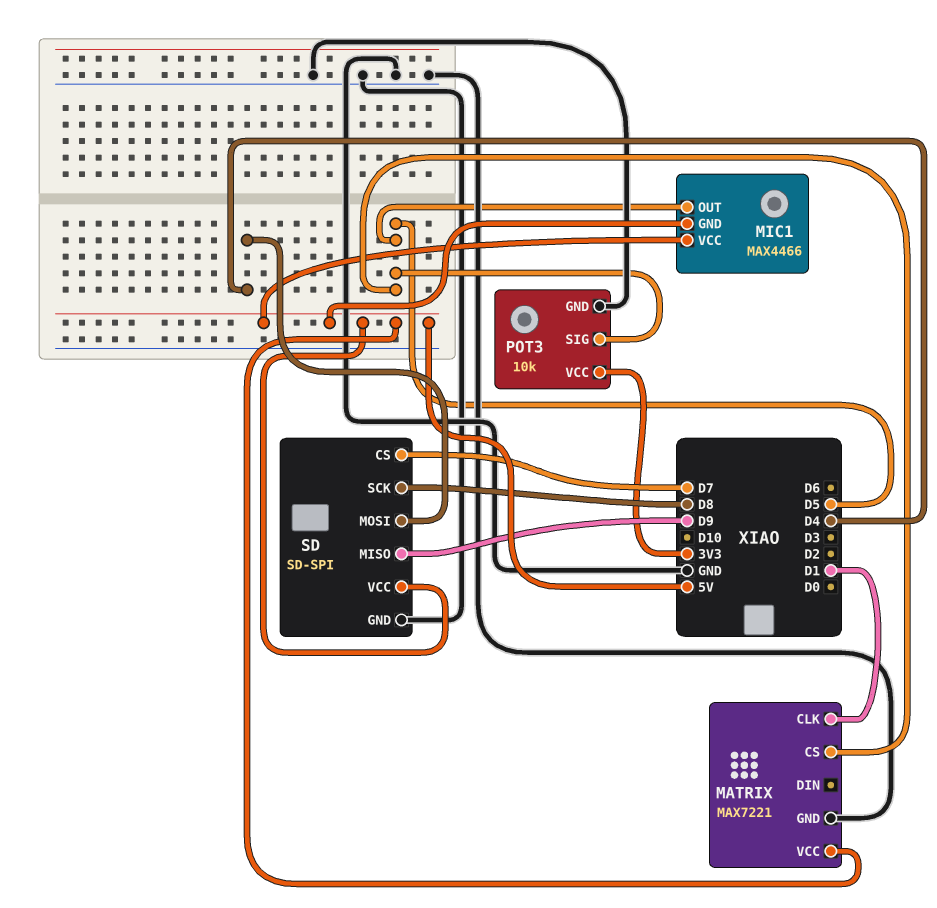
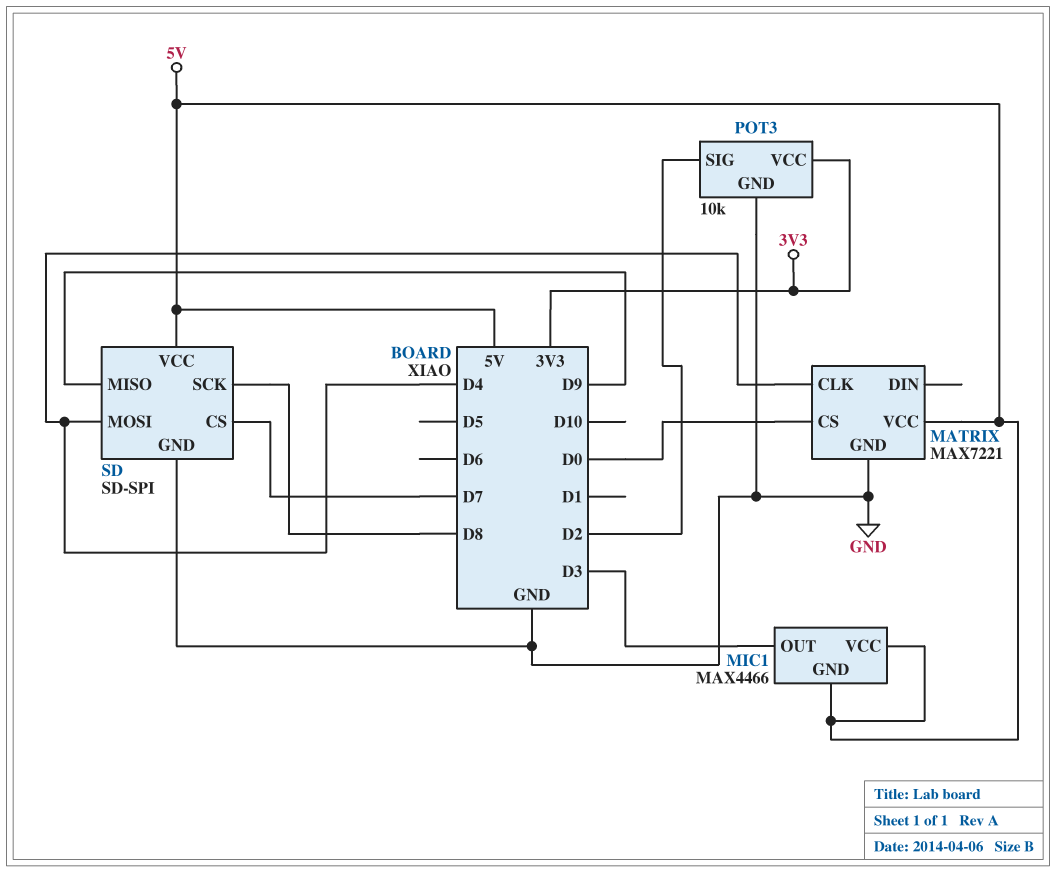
MATRIX pin CLK: D1 -> D4
MATRIX pin CS: D5 -> D0
MIC1 pin OUT: D5 -> D3
POT3 pin SIG: D5 -> D2

